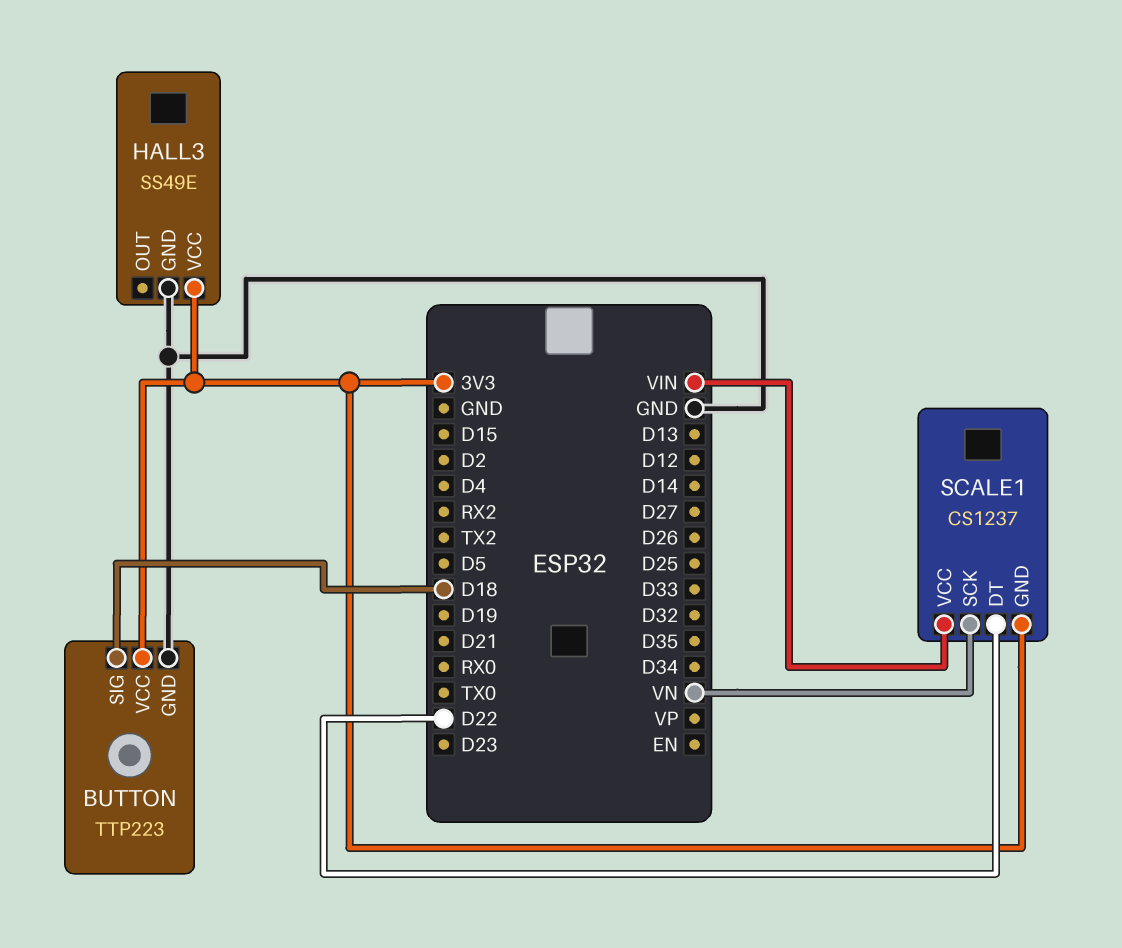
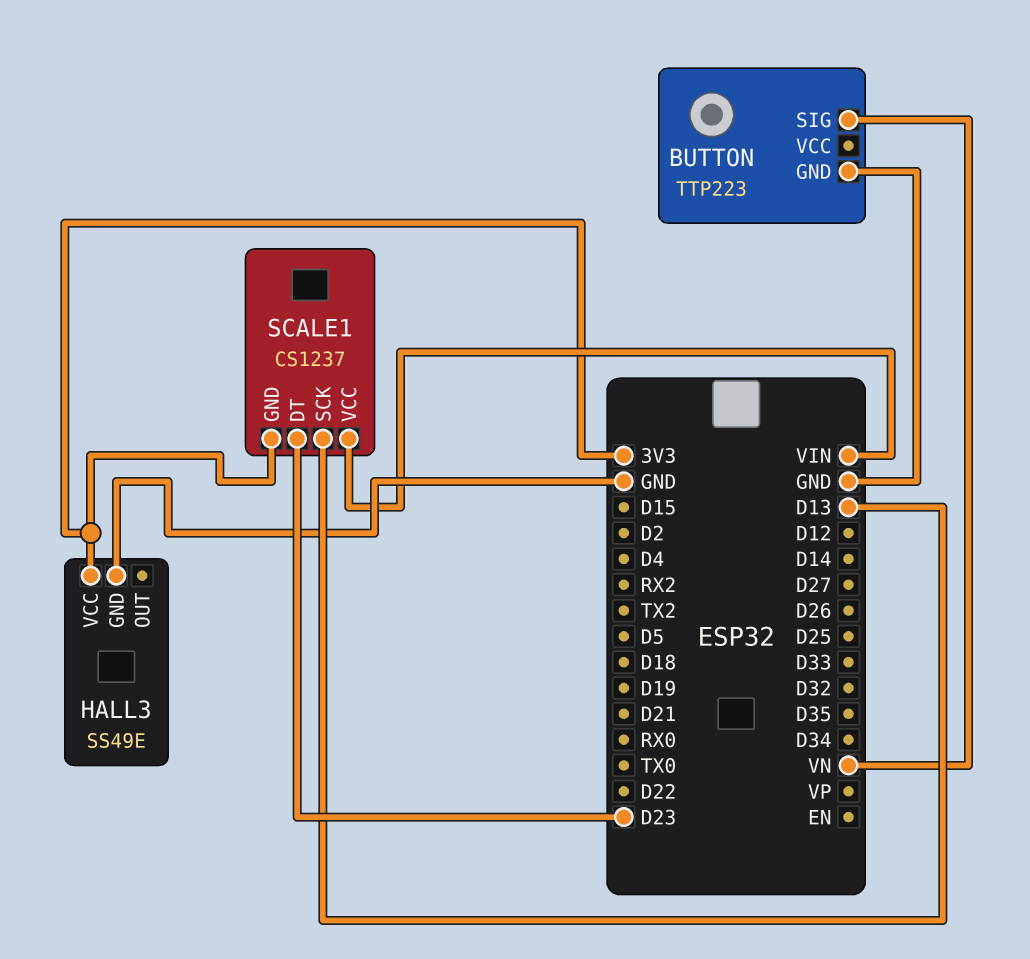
BUTTON pin SIG: D18 -> VN
BUTTON pin VCC: 3V3 -> none
SCALE1 pin DT: D22 -> D23
SCALE1 pin SCK: VN -> D13

